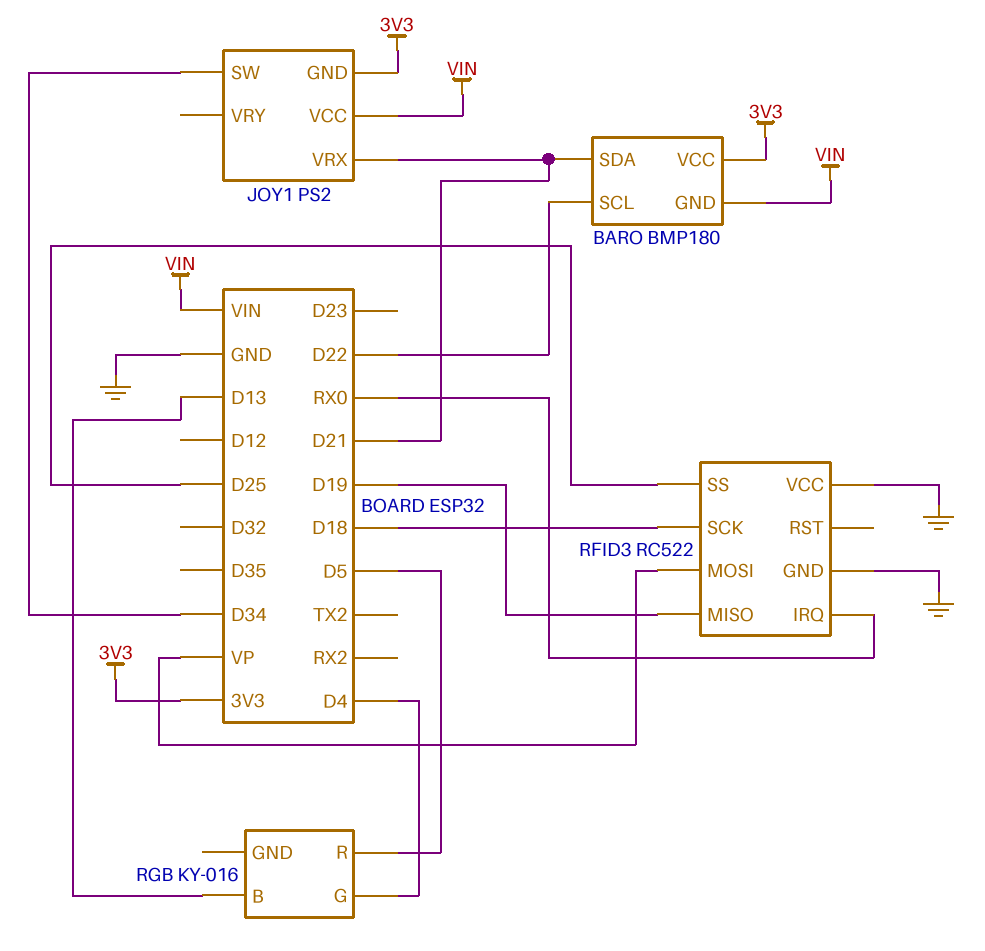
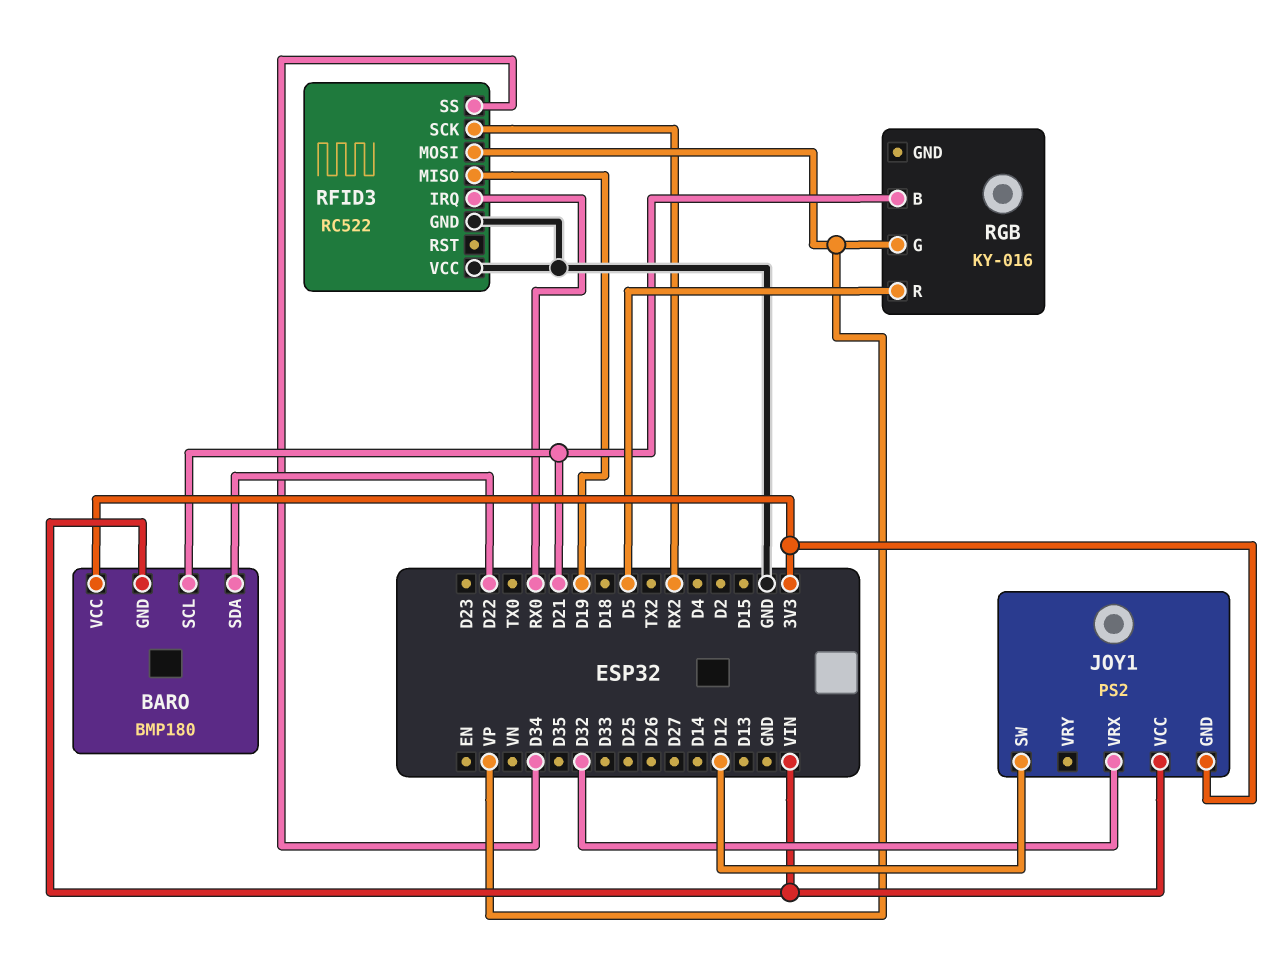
BARO pin SCL: D22 -> D21
BARO pin SDA: D21 -> D22
JOY1 pin SW: D34 -> D12
JOY1 pin VRX: D21 -> D32
RFID3 pin SCK: D18 -> RX2
RFID3 pin SS: D25 -> D34
RGB pin B: D13 -> D21
RGB pin G: D4 -> VP

